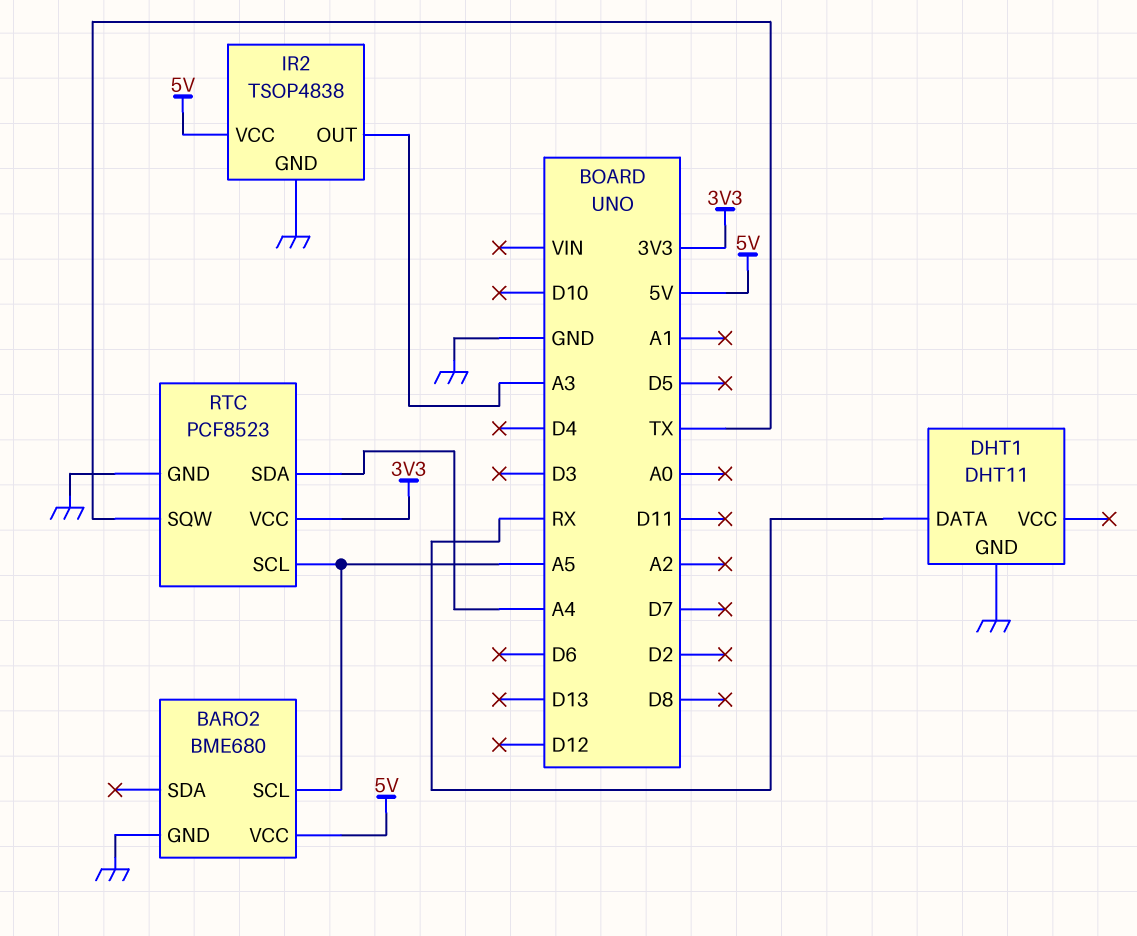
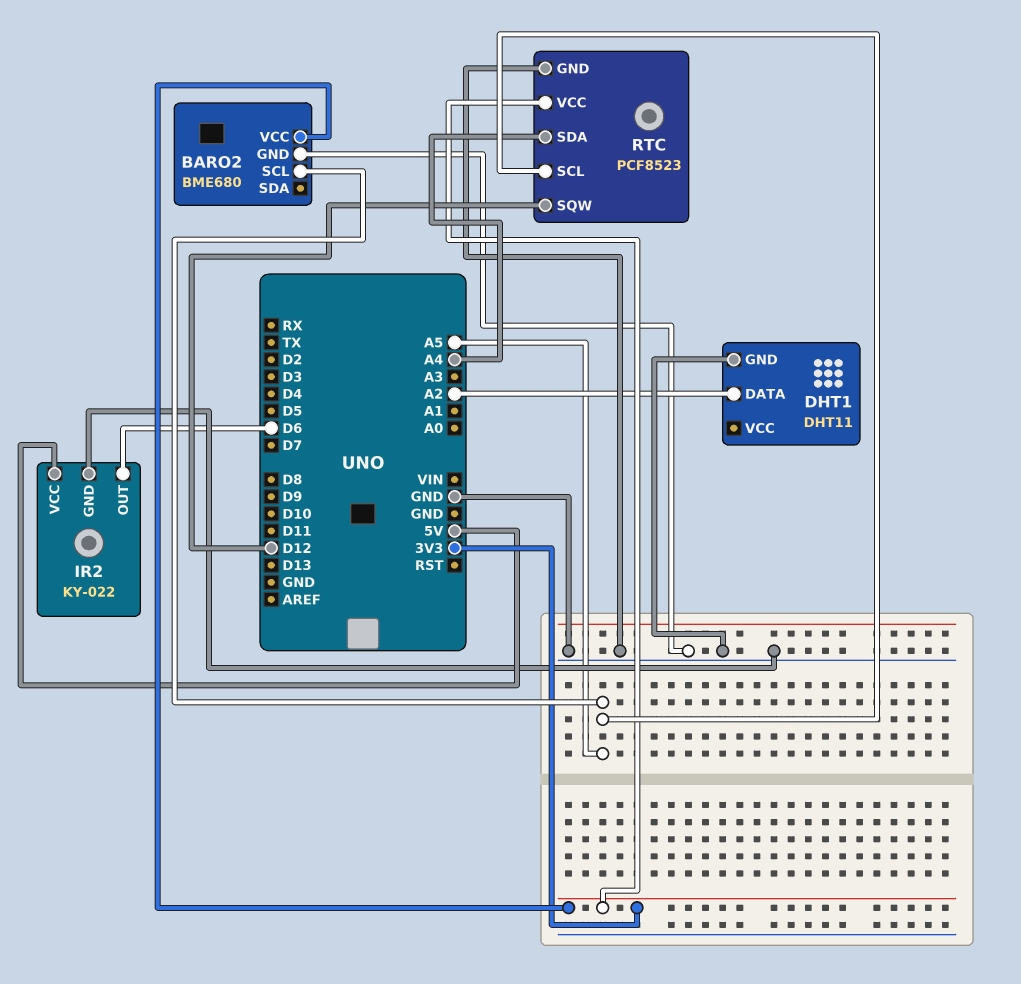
BARO2 pin VCC: 5V -> 3V3
DHT1 pin DATA: RX -> A2
IR2: TSOP4838 -> KY-022
IR2 pin OUT: A3 -> D6
RTC pin SQW: TX -> D12

